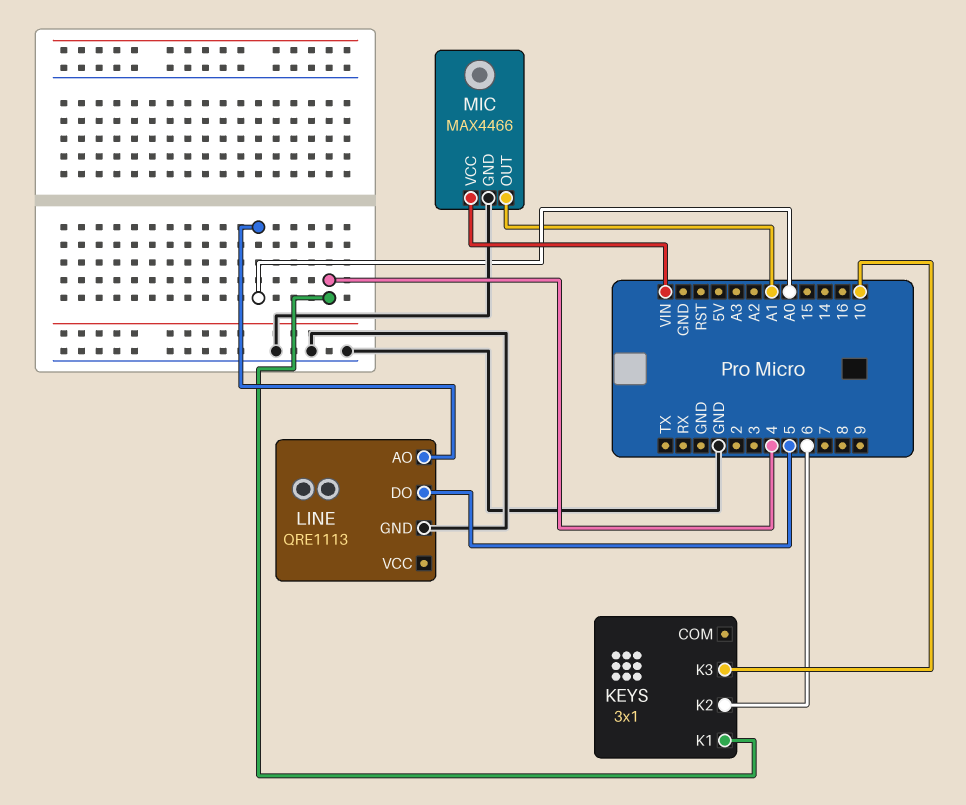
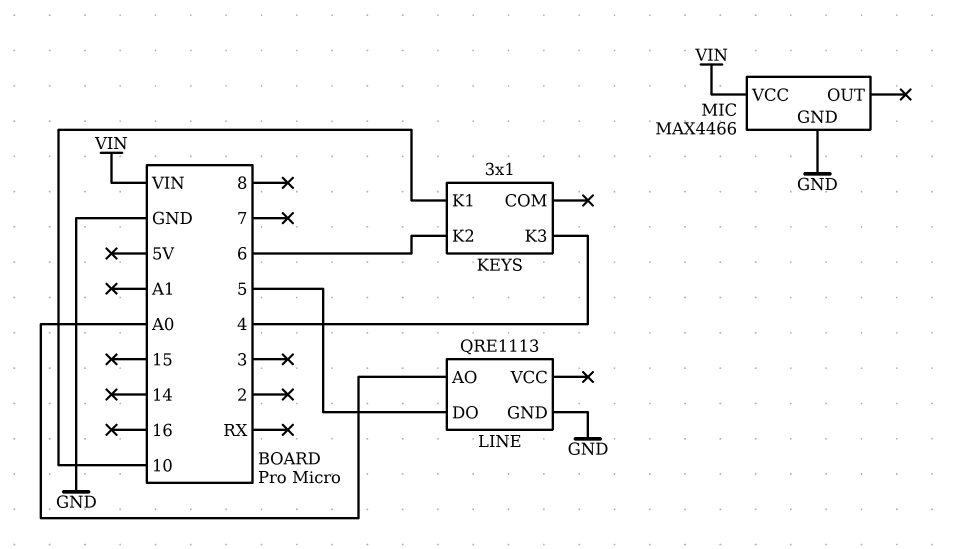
KEYS pin K1: 4 -> 10
KEYS pin K3: 10 -> 4
MIC pin OUT: A1 -> none

